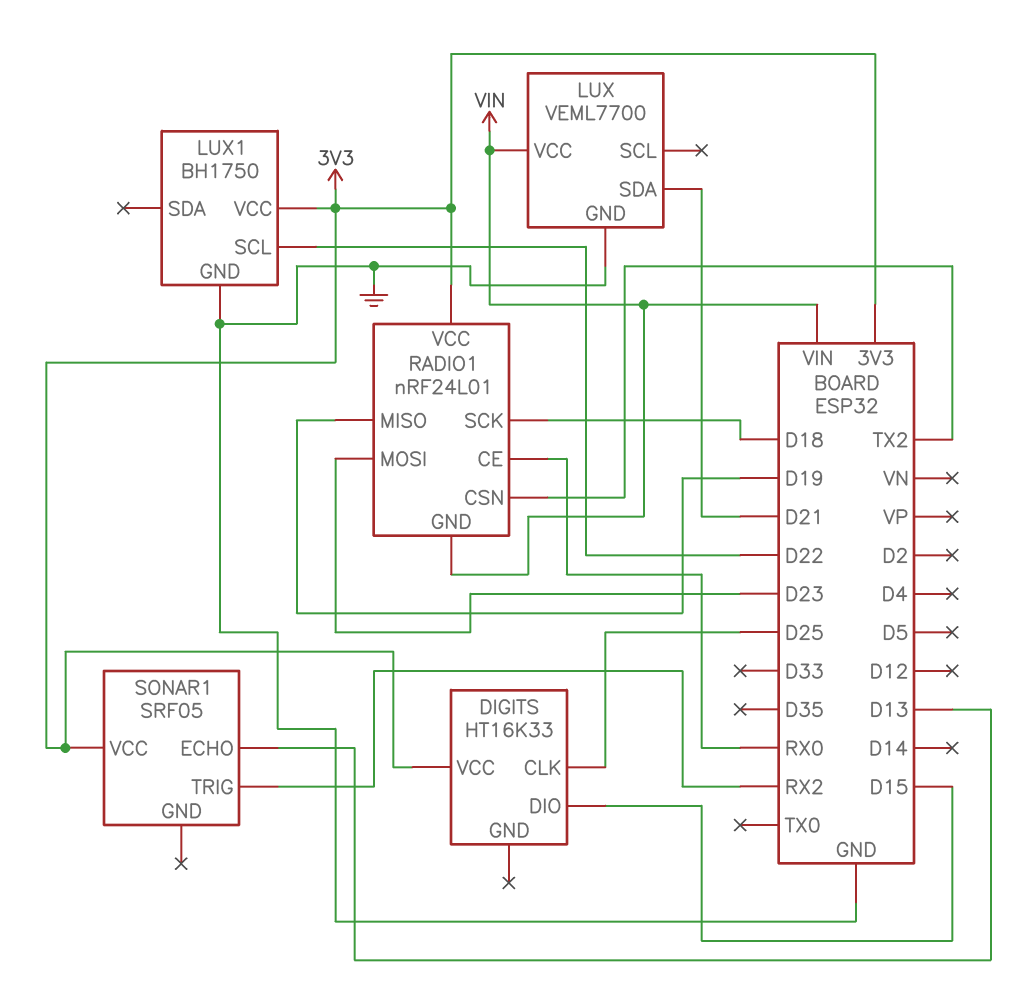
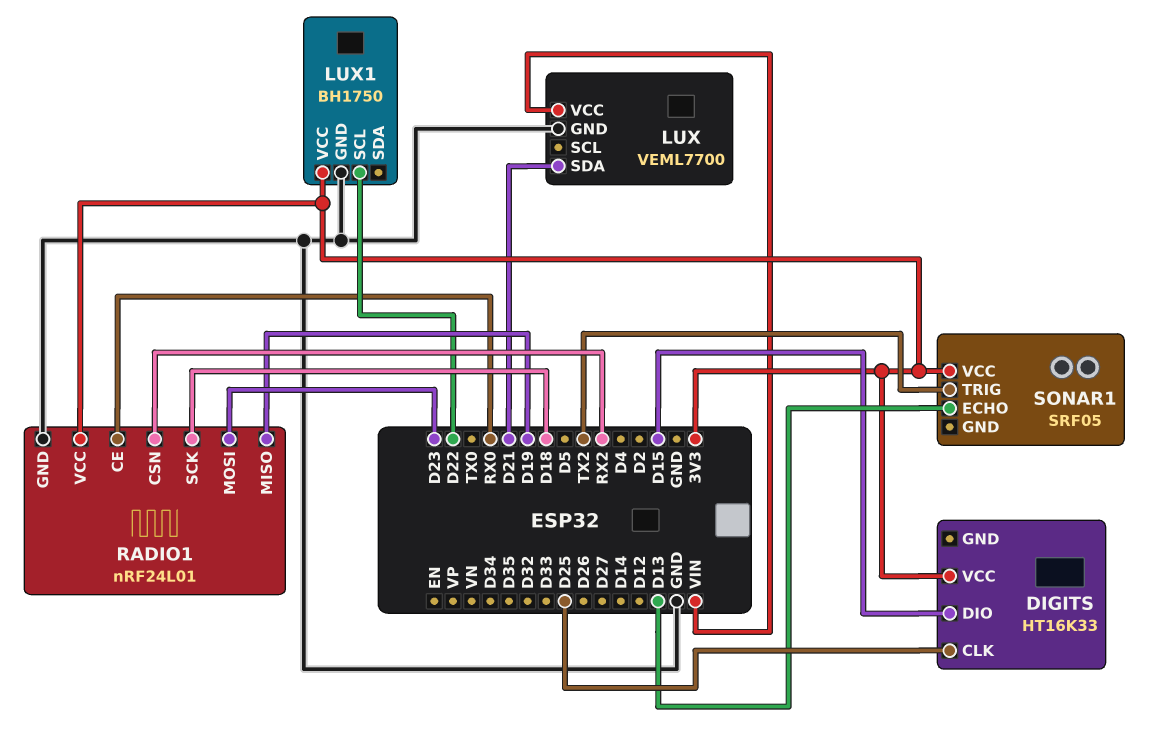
RADIO1 pin CSN: TX2 -> RX2
RADIO1 pin GND: VIN -> GND
SONAR1 pin TRIG: RX2 -> TX2

